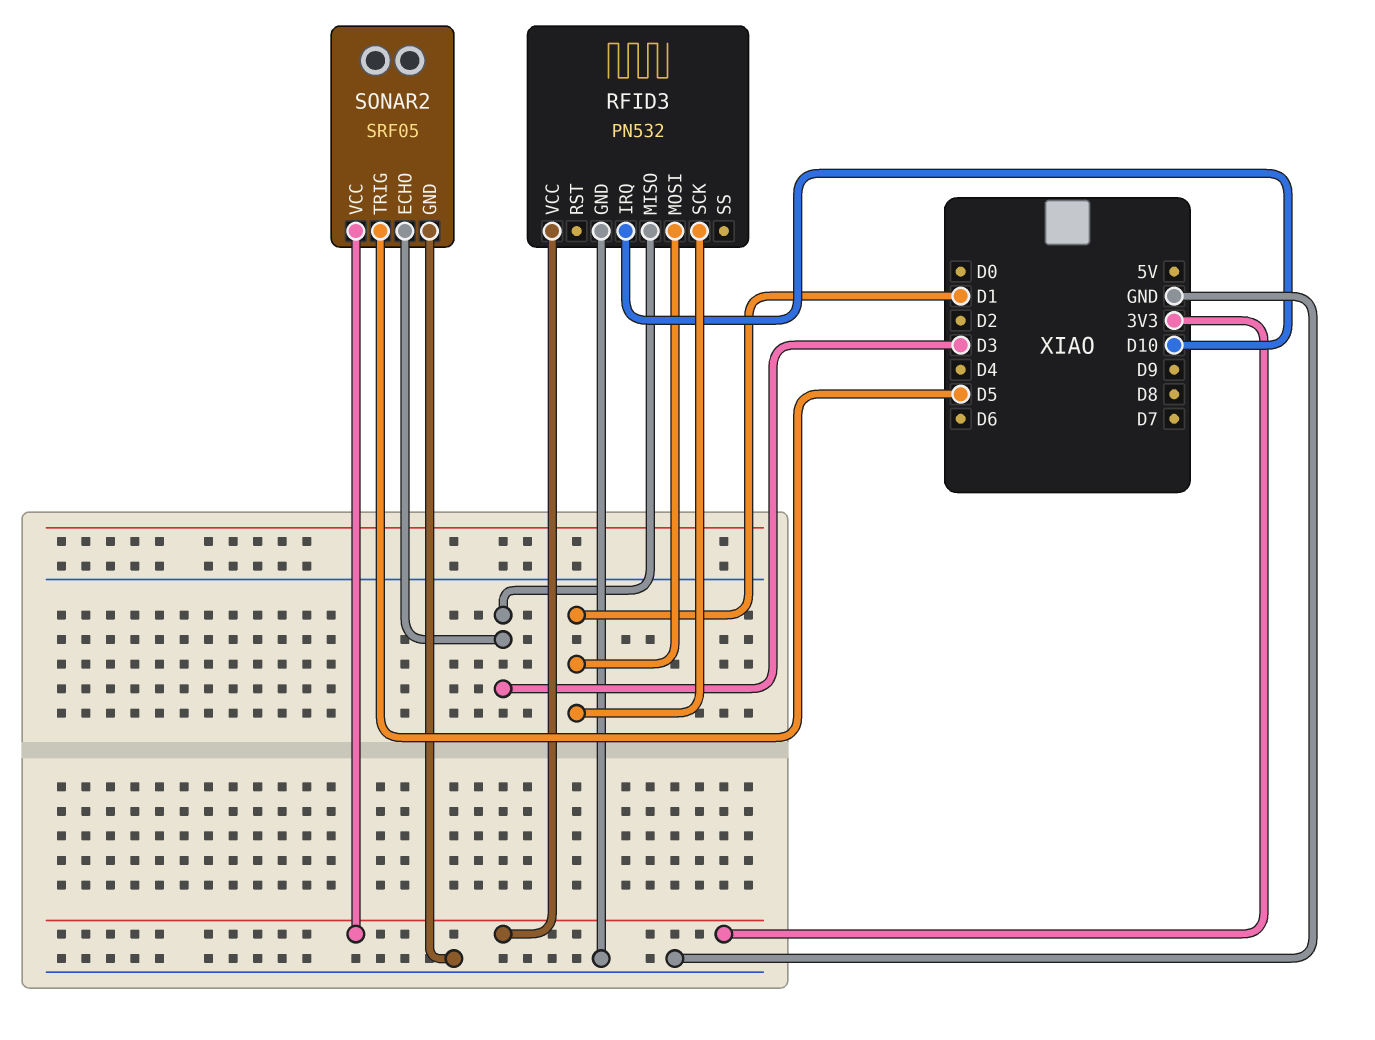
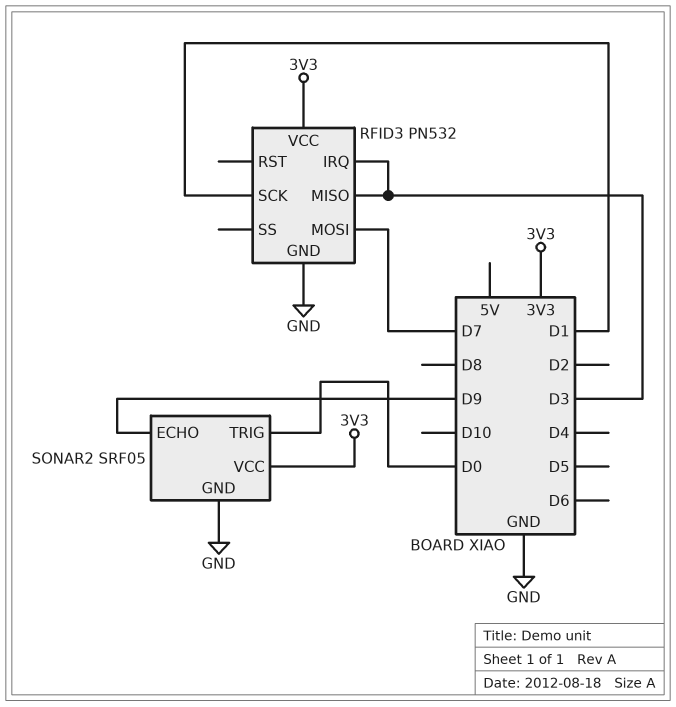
RFID3 pin IRQ: D10 -> D3
RFID3 pin MOSI: D1 -> D7
SONAR2 pin ECHO: D3 -> D9
SONAR2 pin TRIG: D5 -> D0

